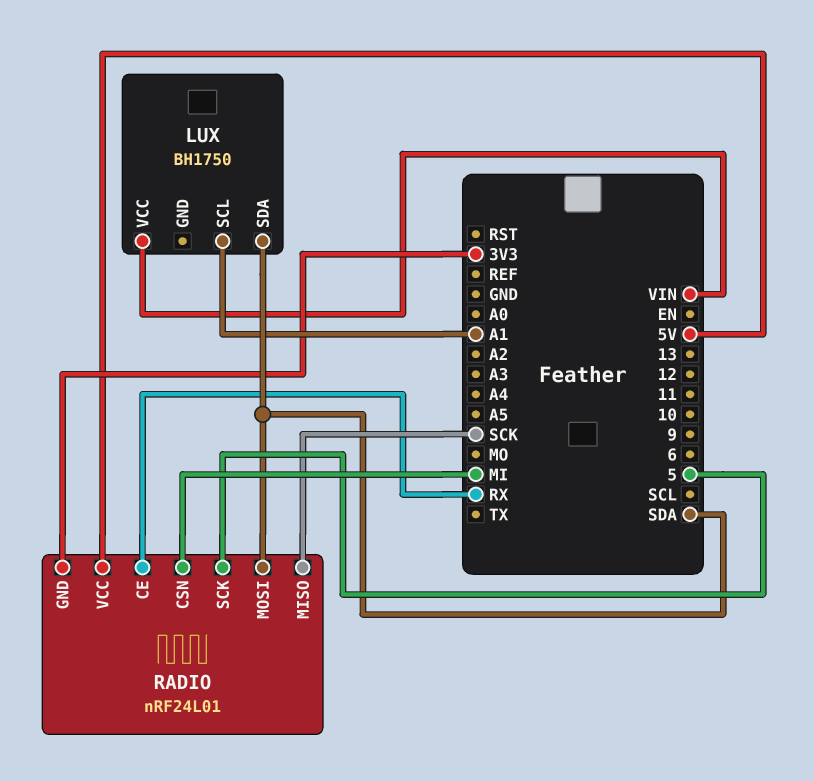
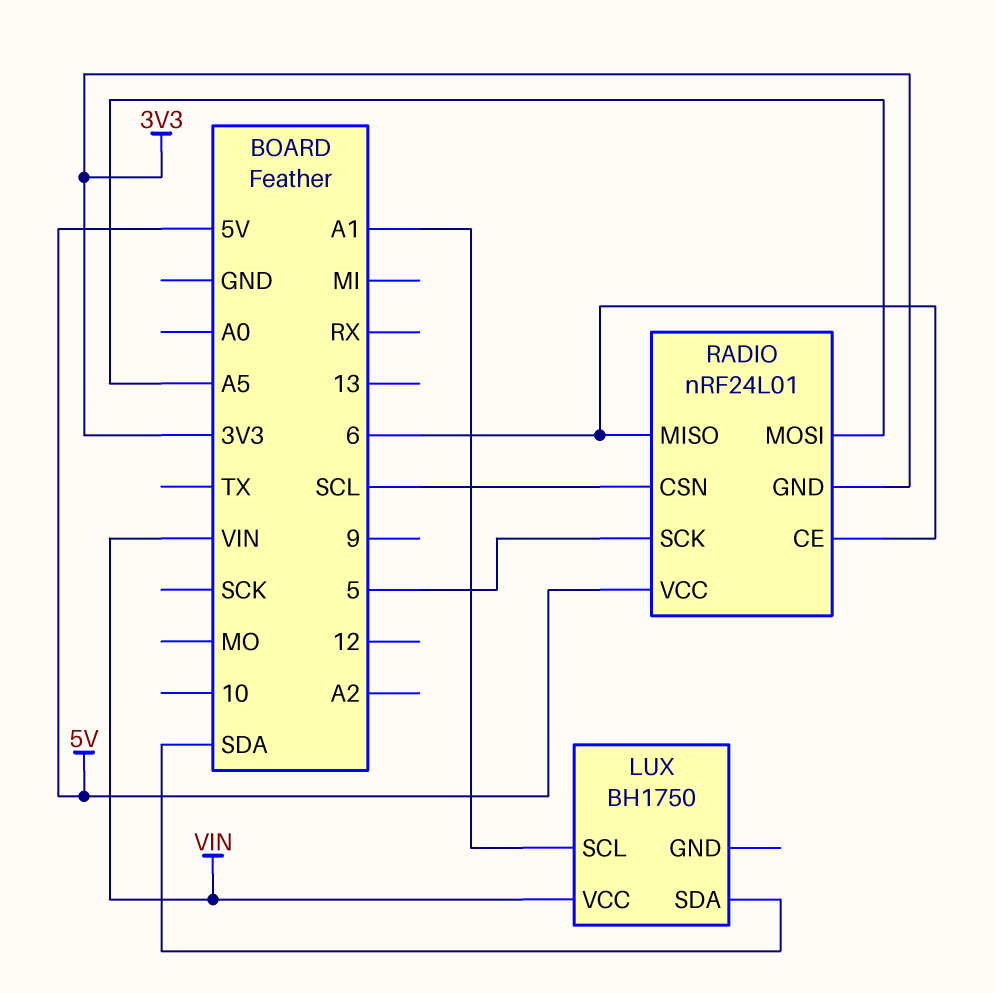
RADIO pin CE: RX -> 6
RADIO pin CSN: MI -> SCL
RADIO pin MISO: SCK -> 6
RADIO pin MOSI: SDA -> A5

